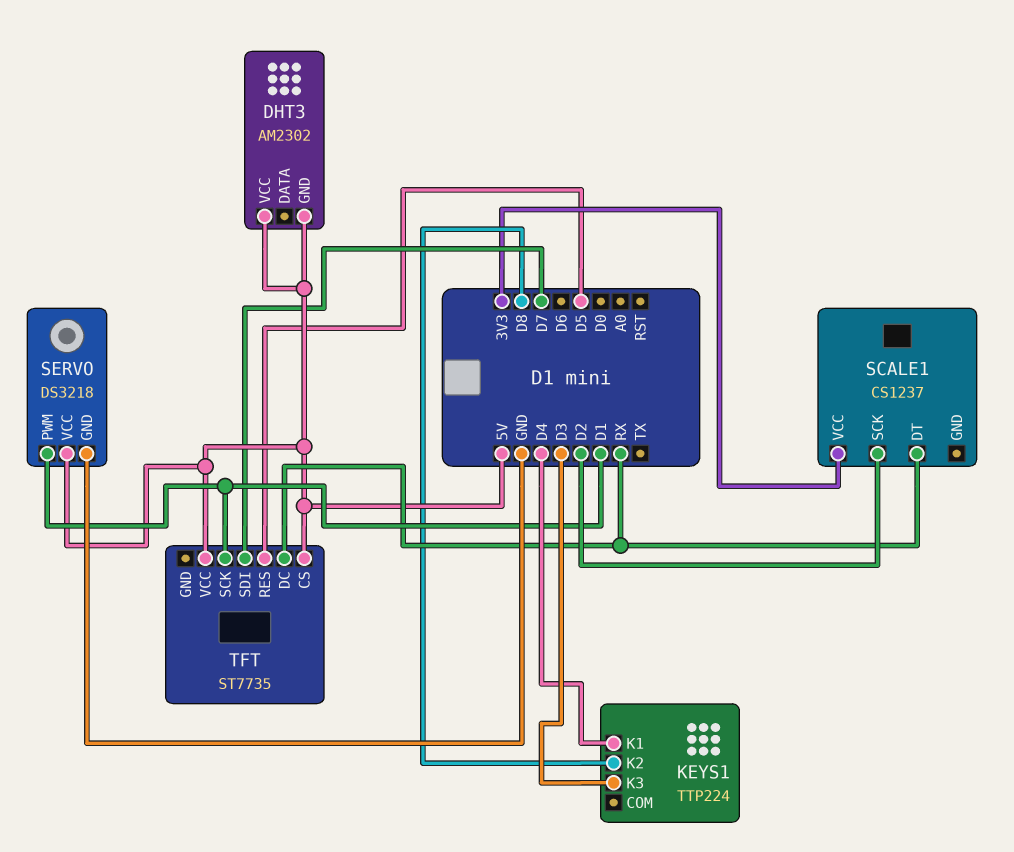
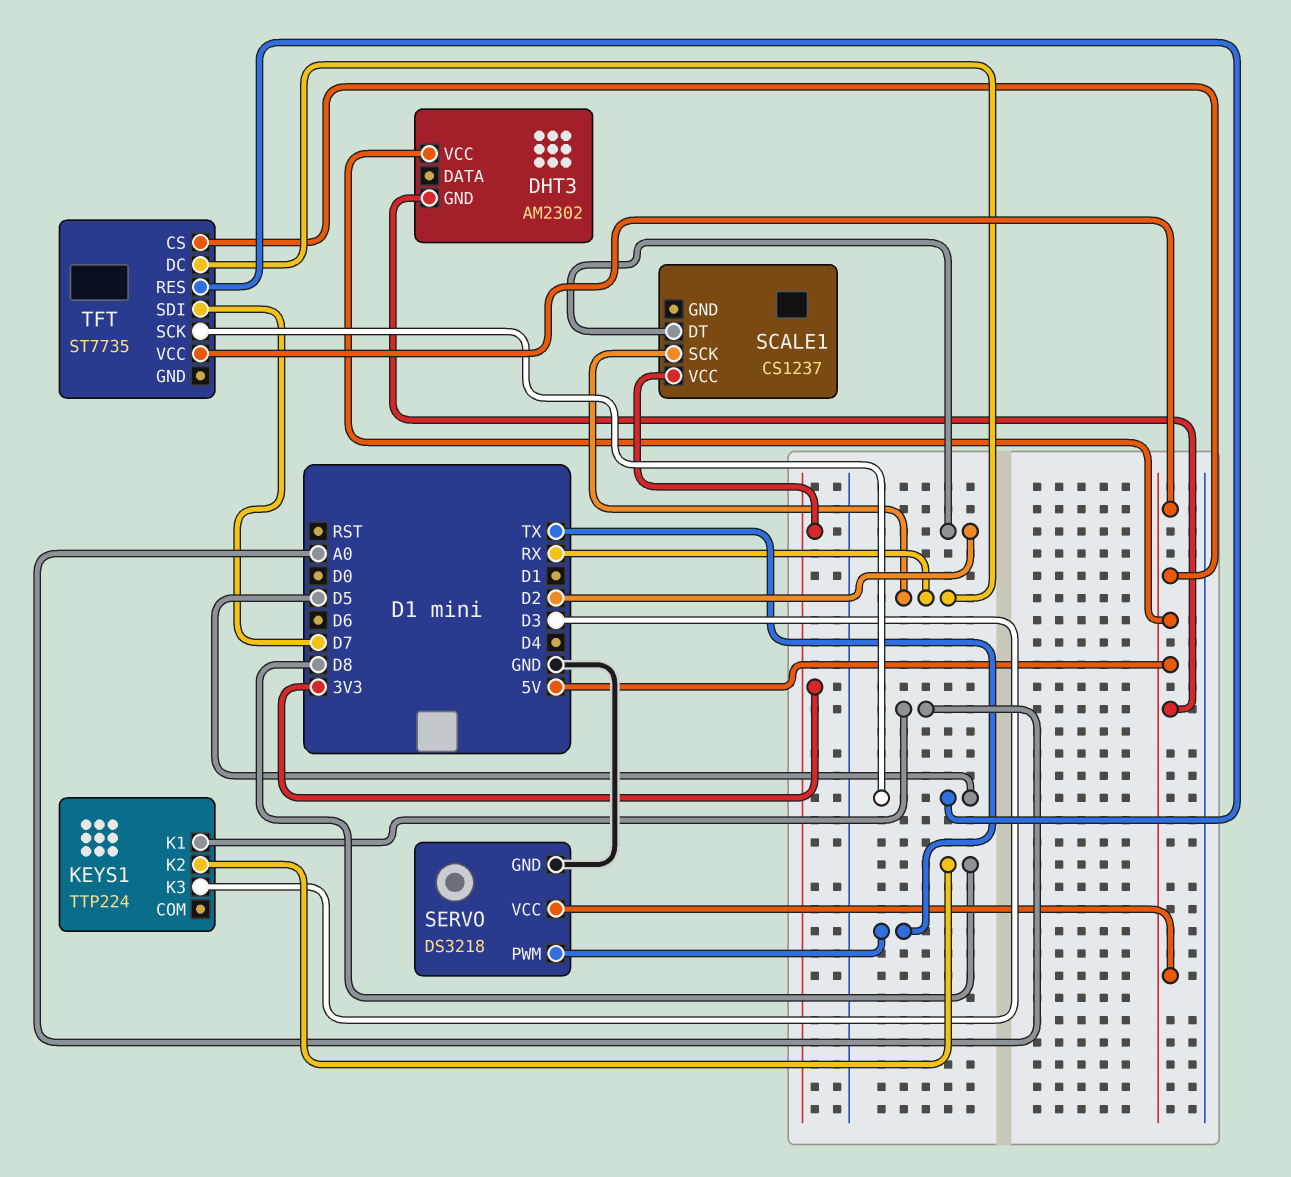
KEYS1 pin K1: D4 -> A0
SCALE1 pin DT: RX -> D2
SCALE1 pin SCK: D2 -> RX
SERVO pin PWM: D1 -> TX
TFT pin SCK: D1 -> D5

